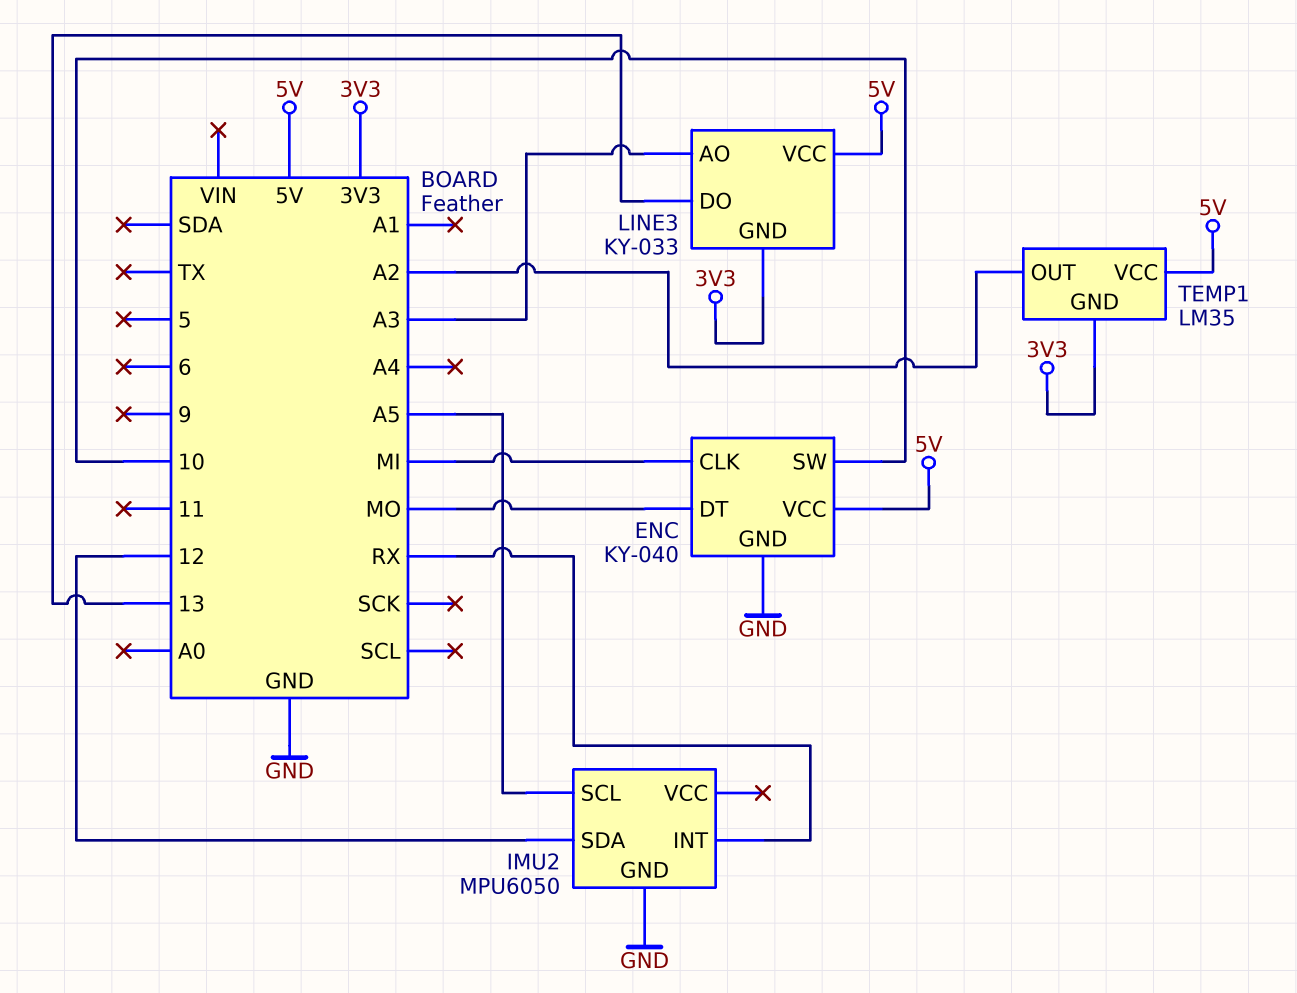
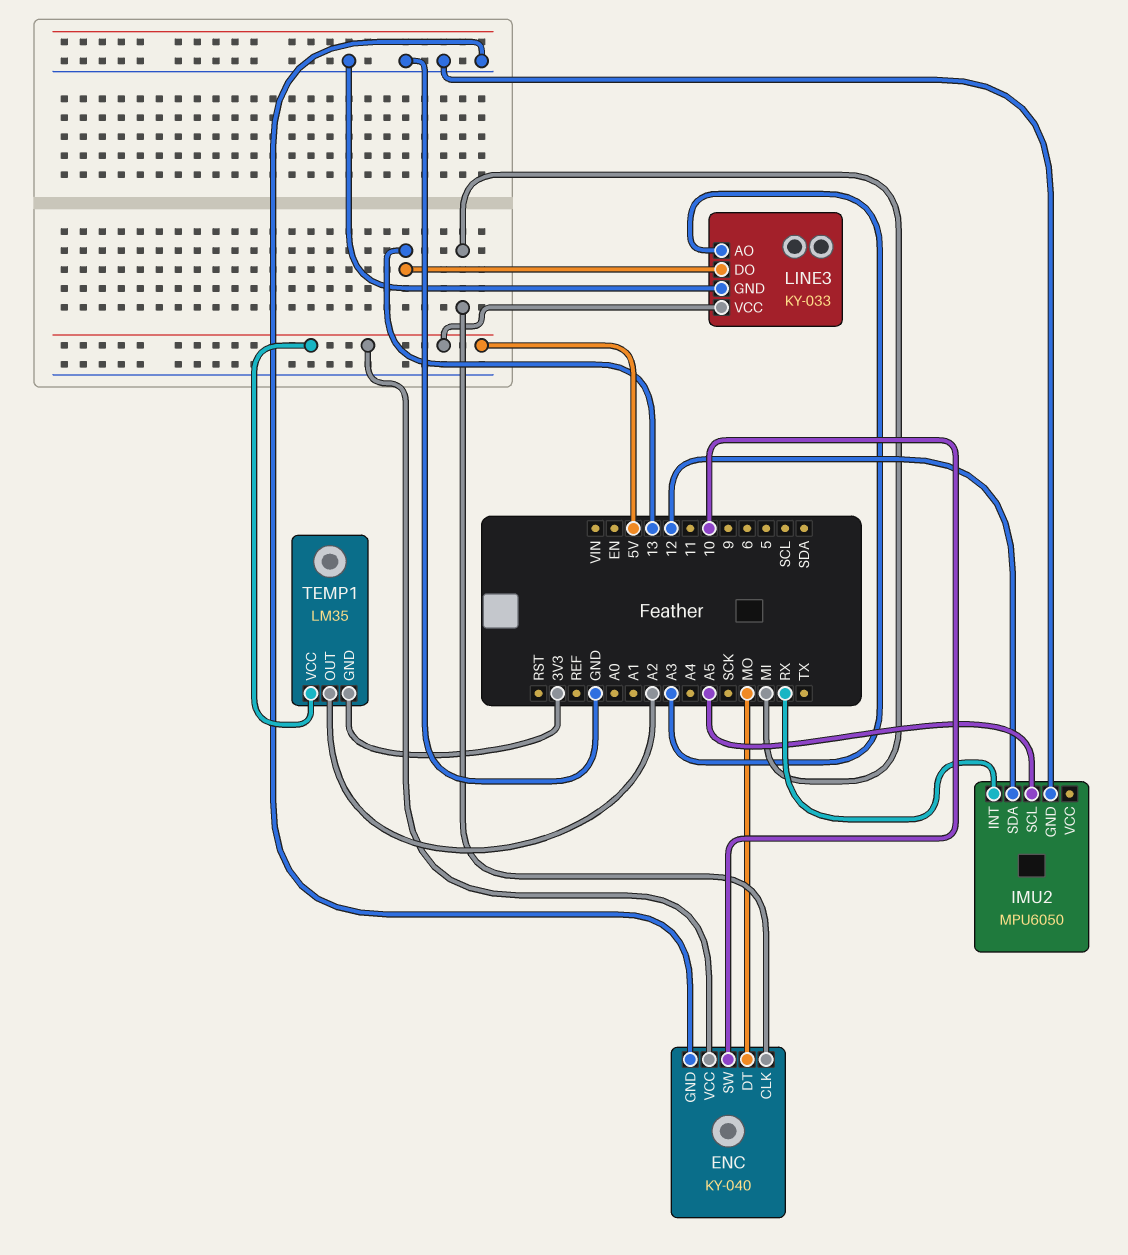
LINE3 pin GND: 3V3 -> GND

